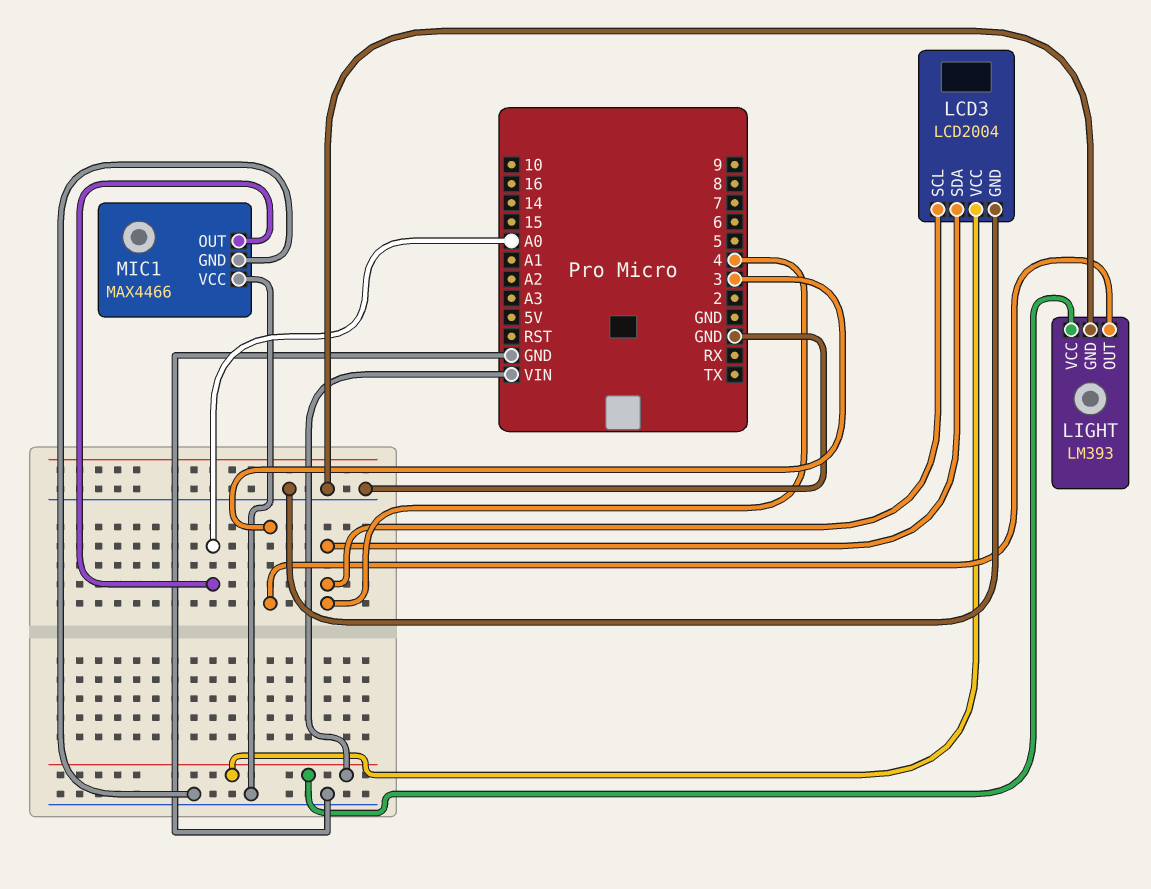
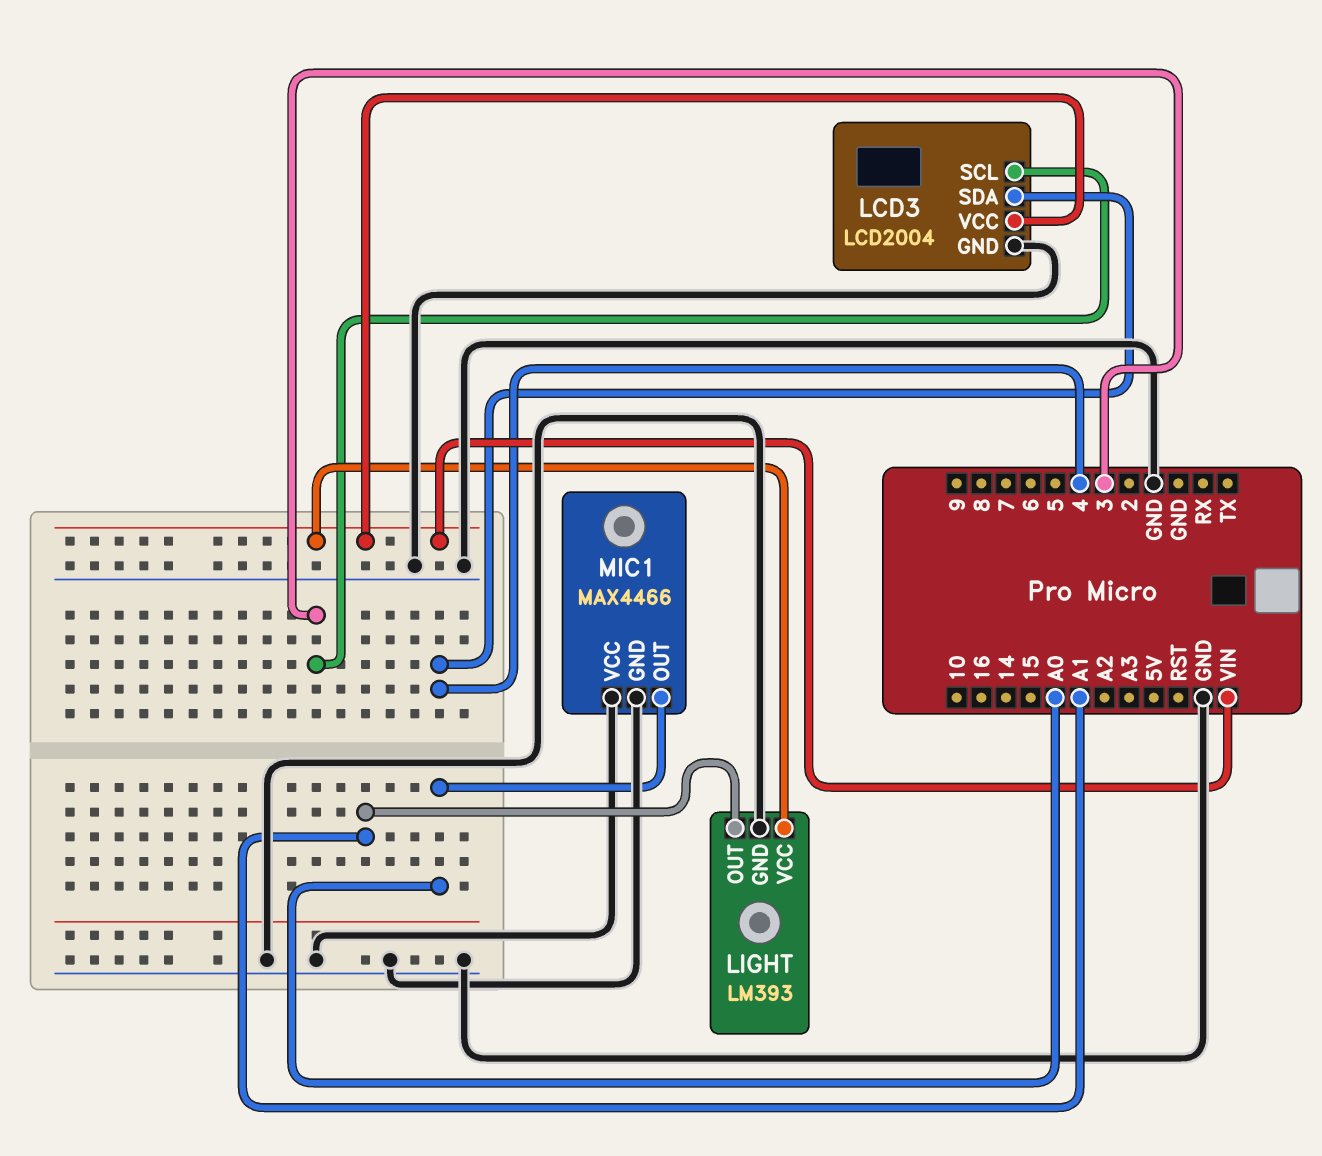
LCD3 pin SCL: 4 -> 3
LIGHT pin OUT: 3 -> A1

